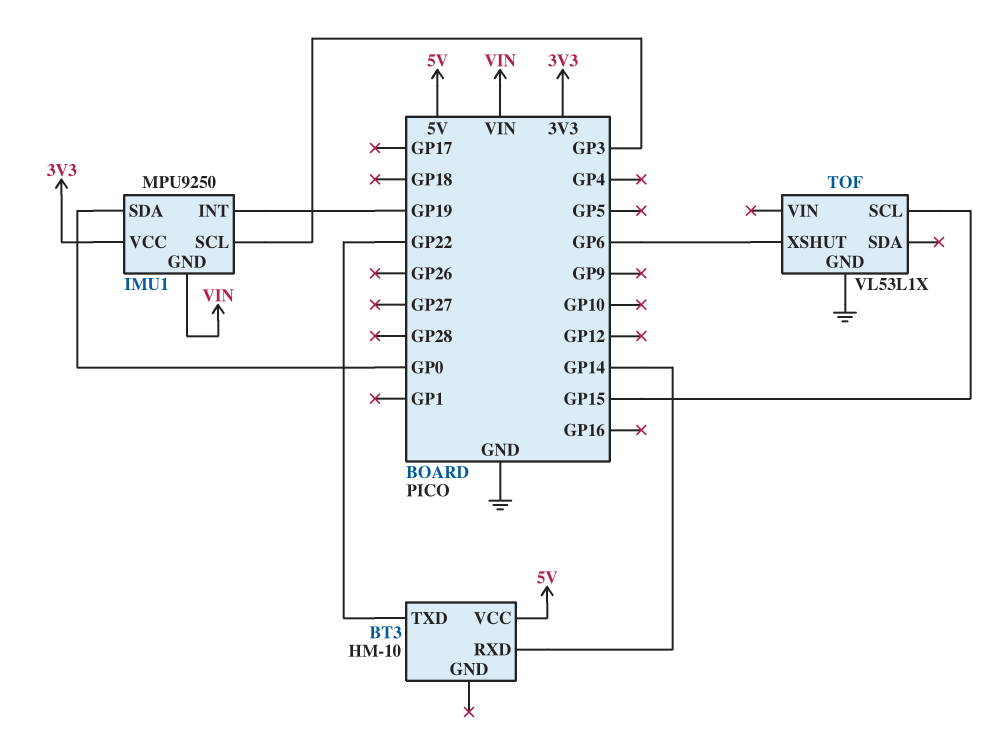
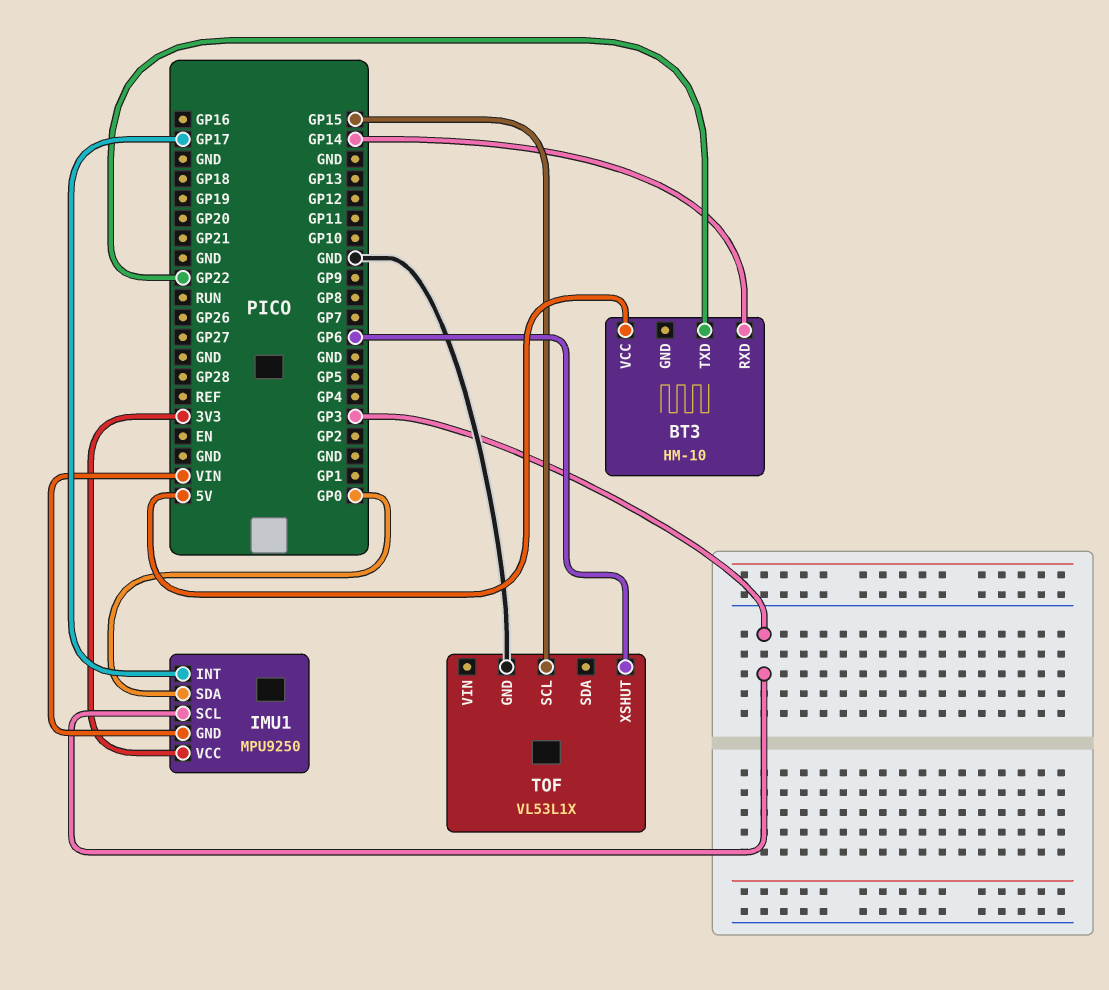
IMU1 pin INT: GP19 -> GP17

